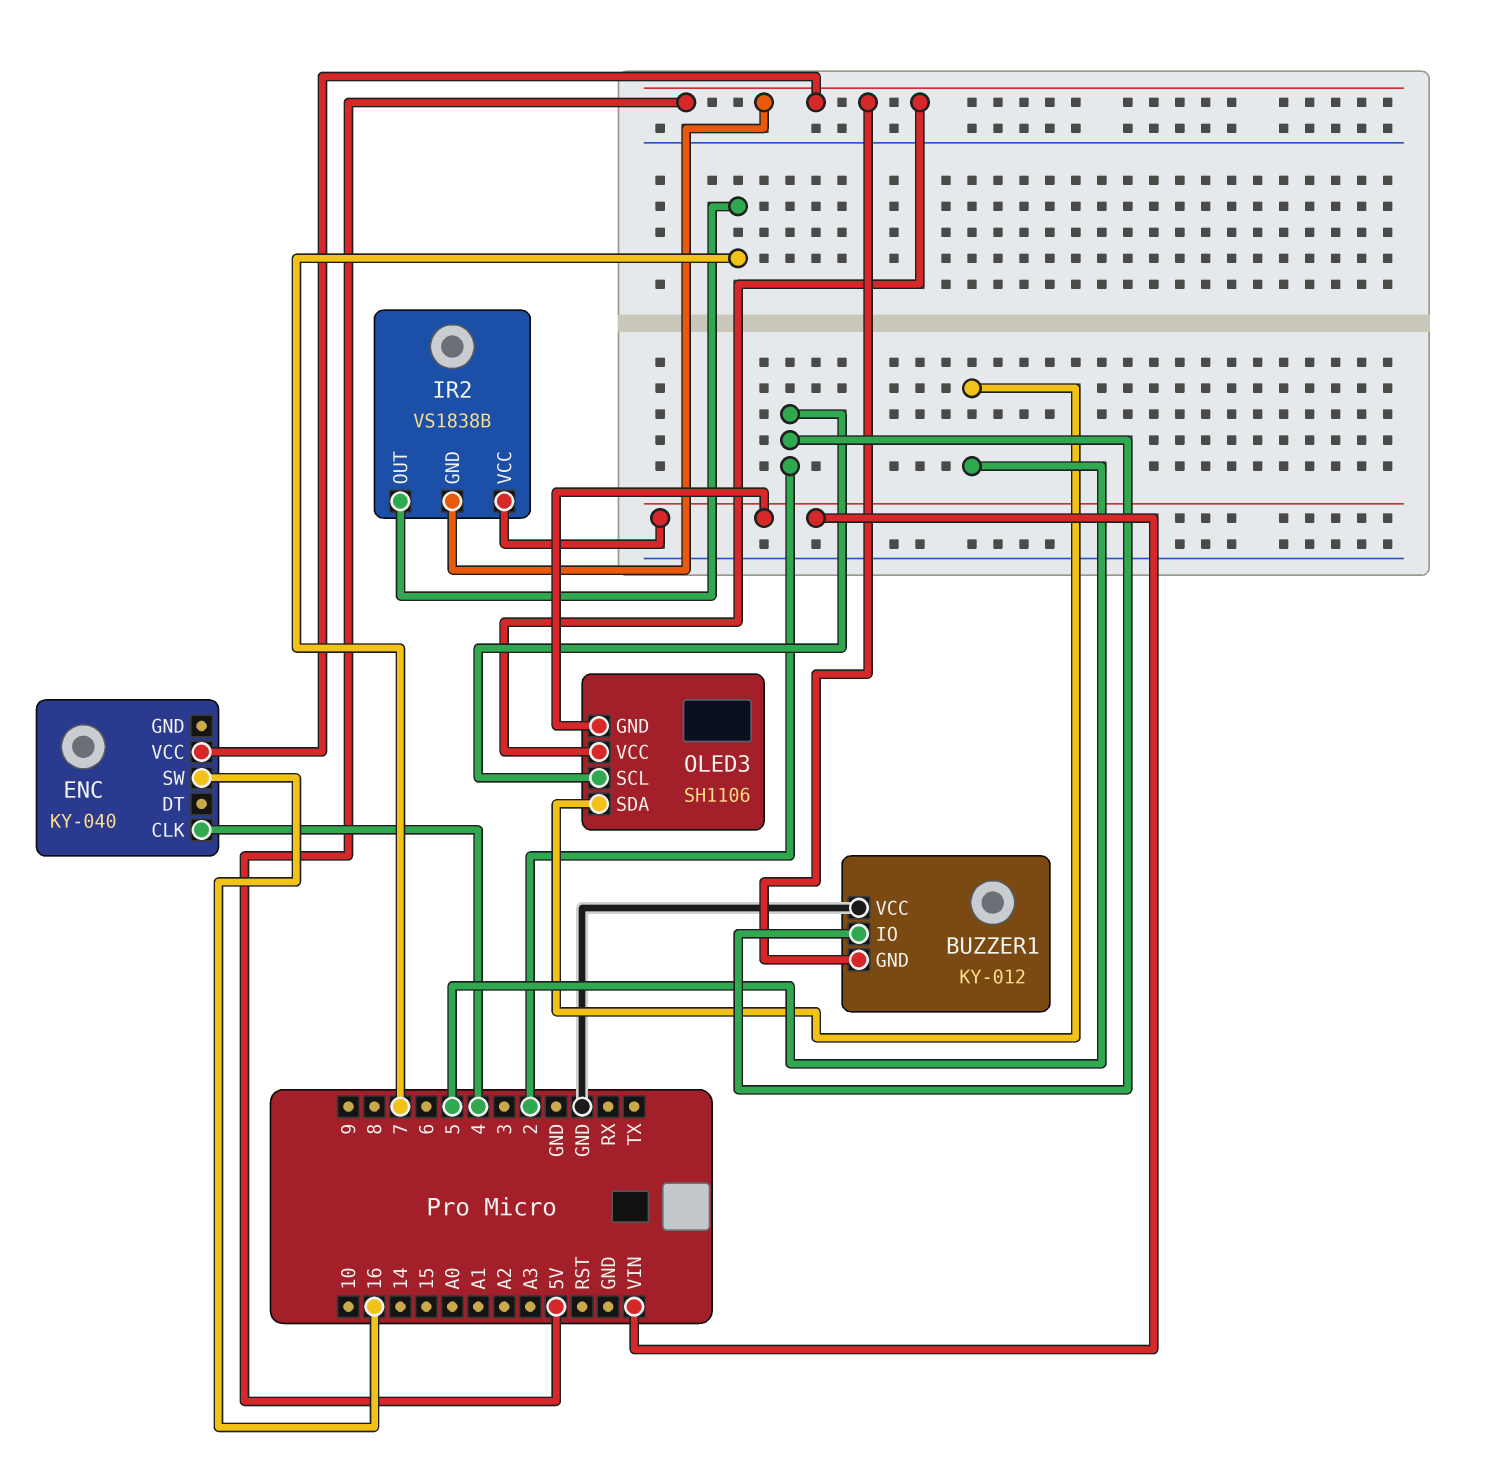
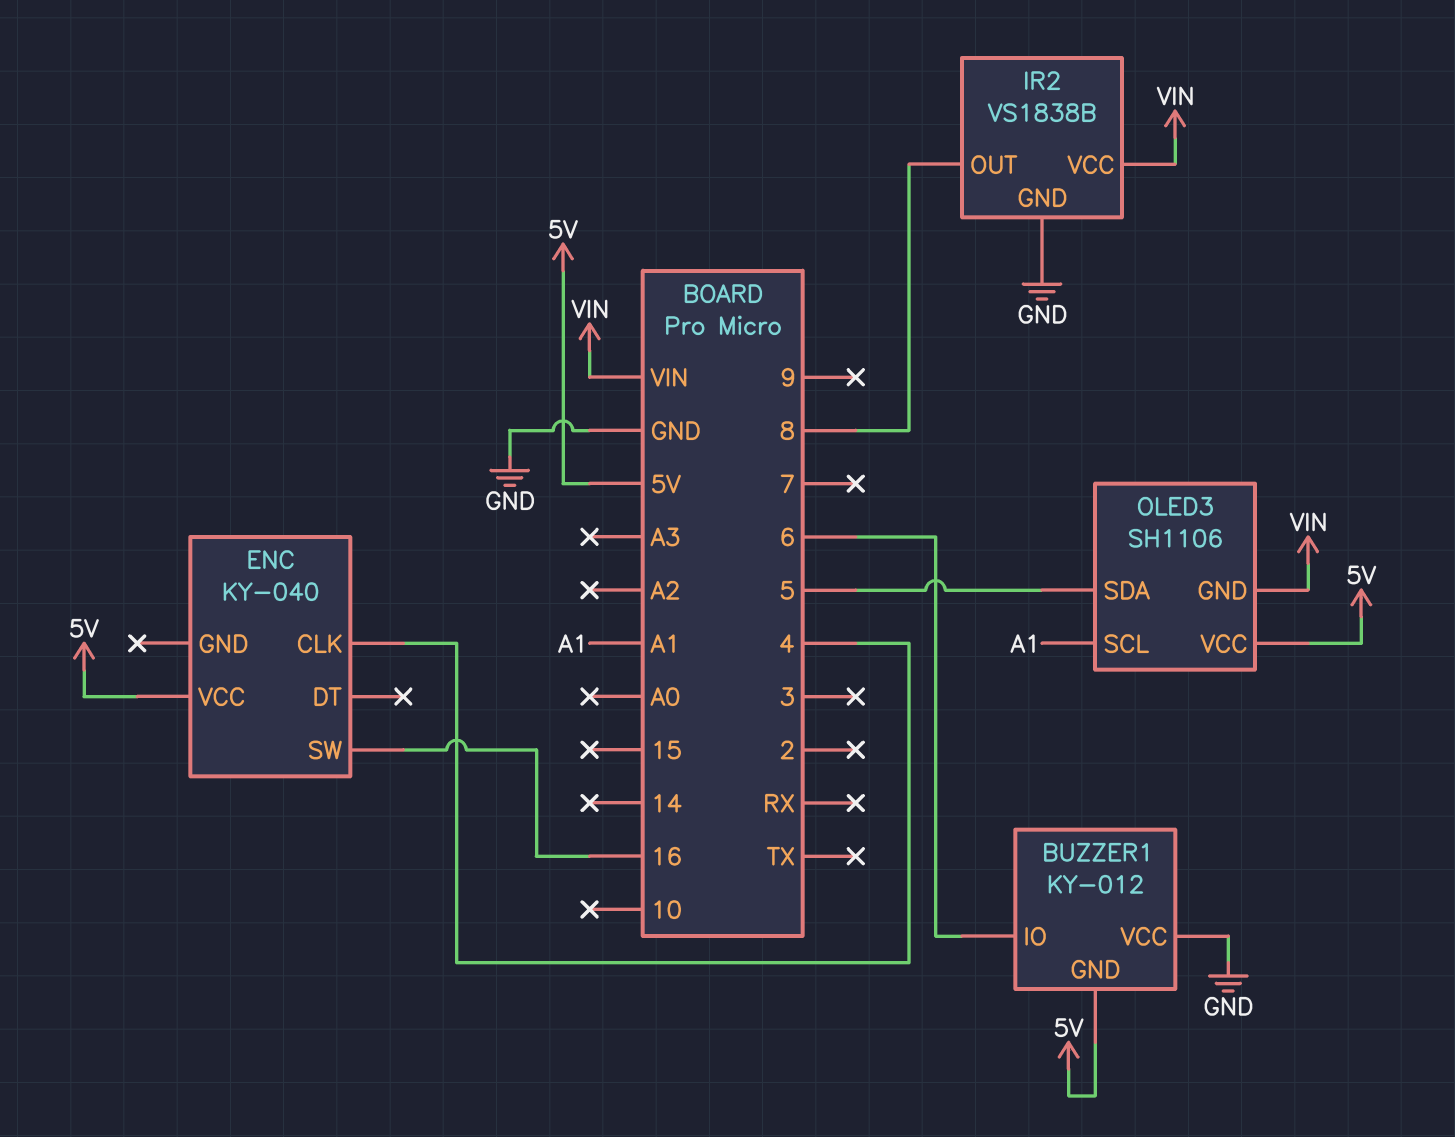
BUZZER1 pin IO: 2 -> 6
IR2 pin GND: 5V -> GND
IR2 pin OUT: 7 -> 8
OLED3 pin SCL: 2 -> A1

